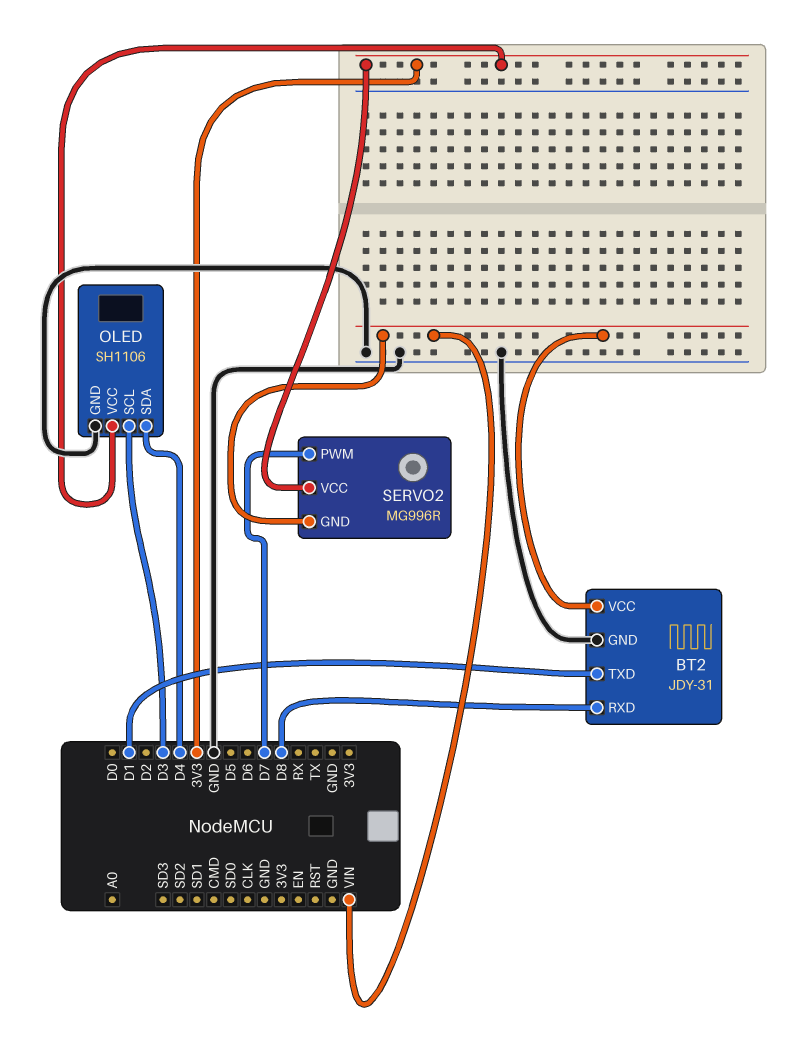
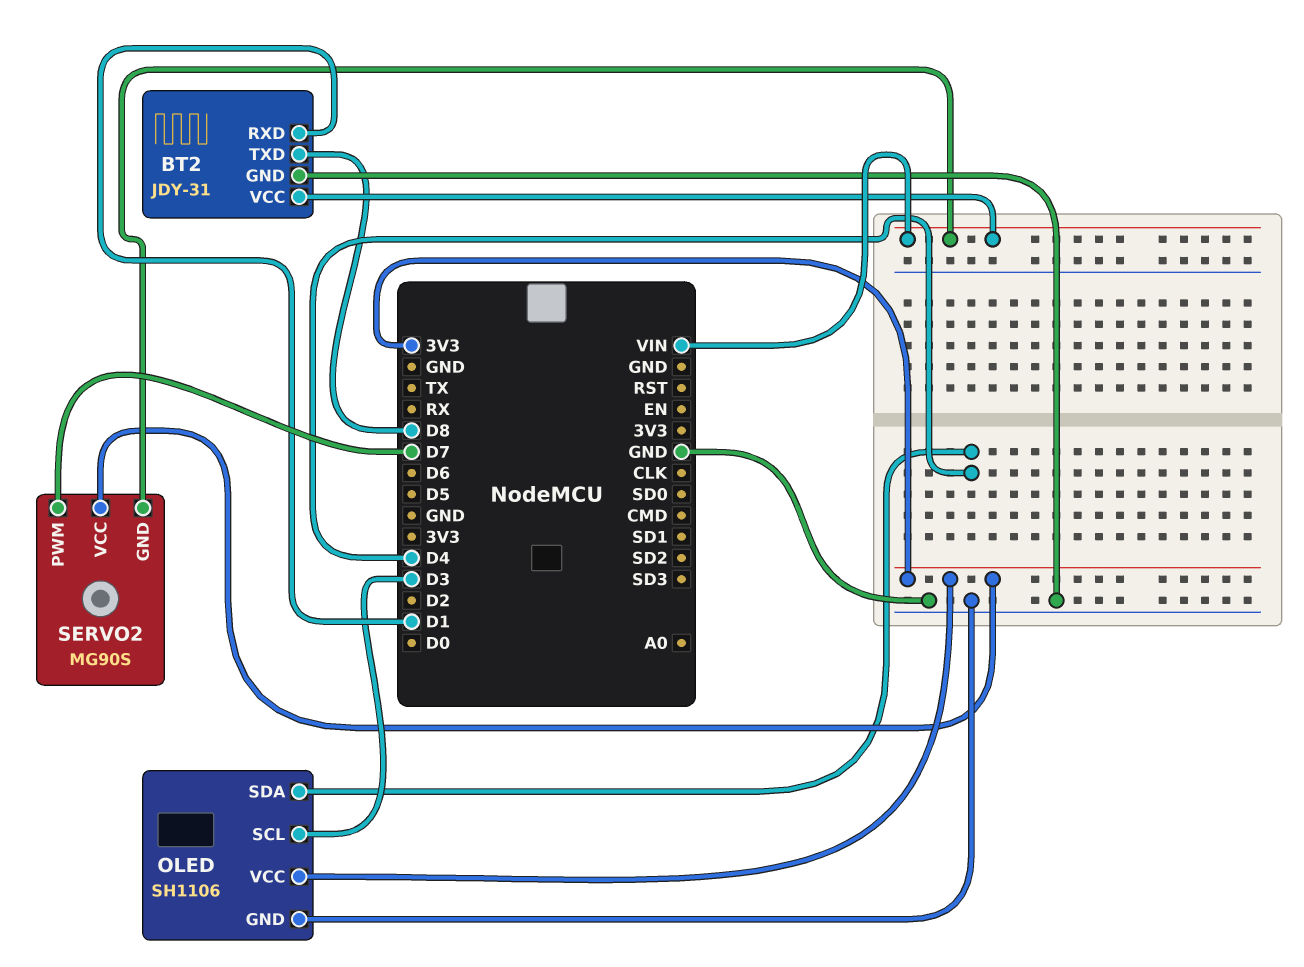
BT2 pin RXD: D8 -> D1
BT2 pin TXD: D1 -> D8
SERVO2: MG996R -> MG90S

